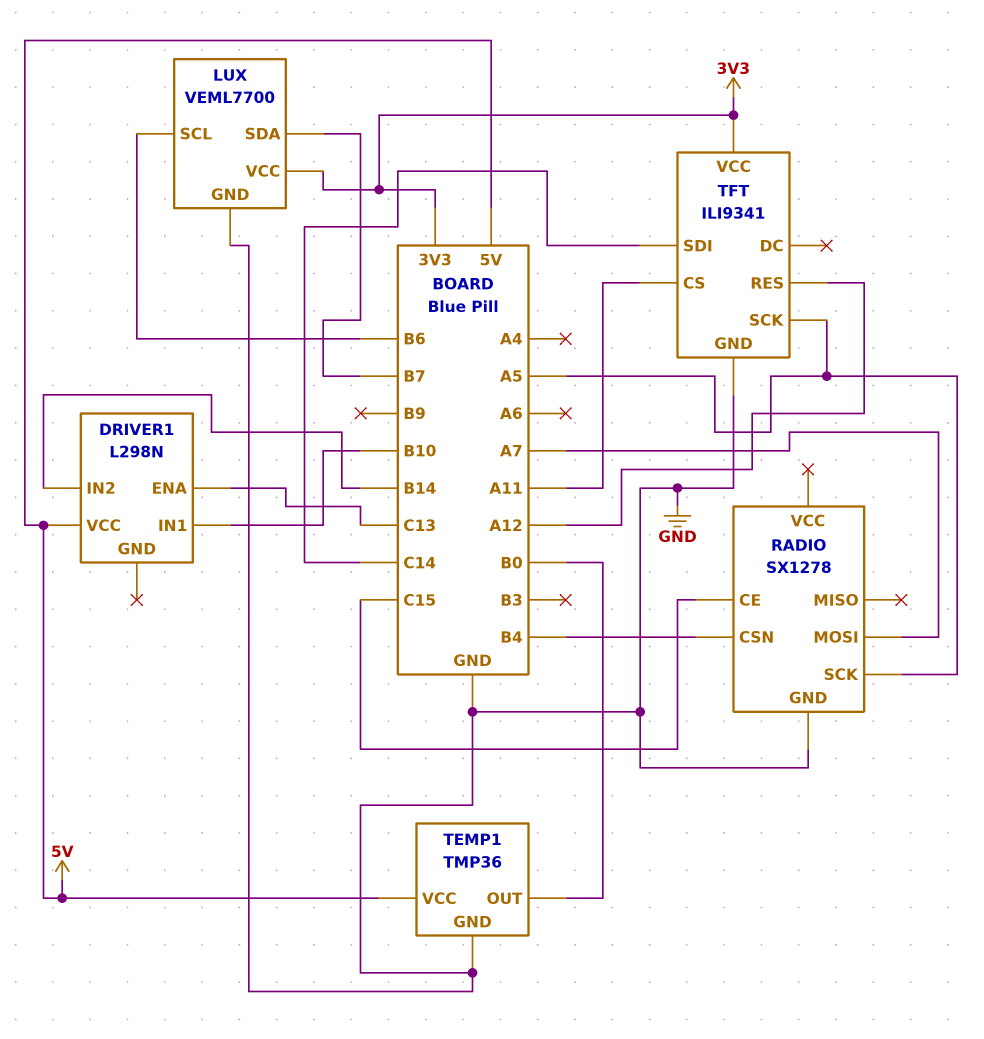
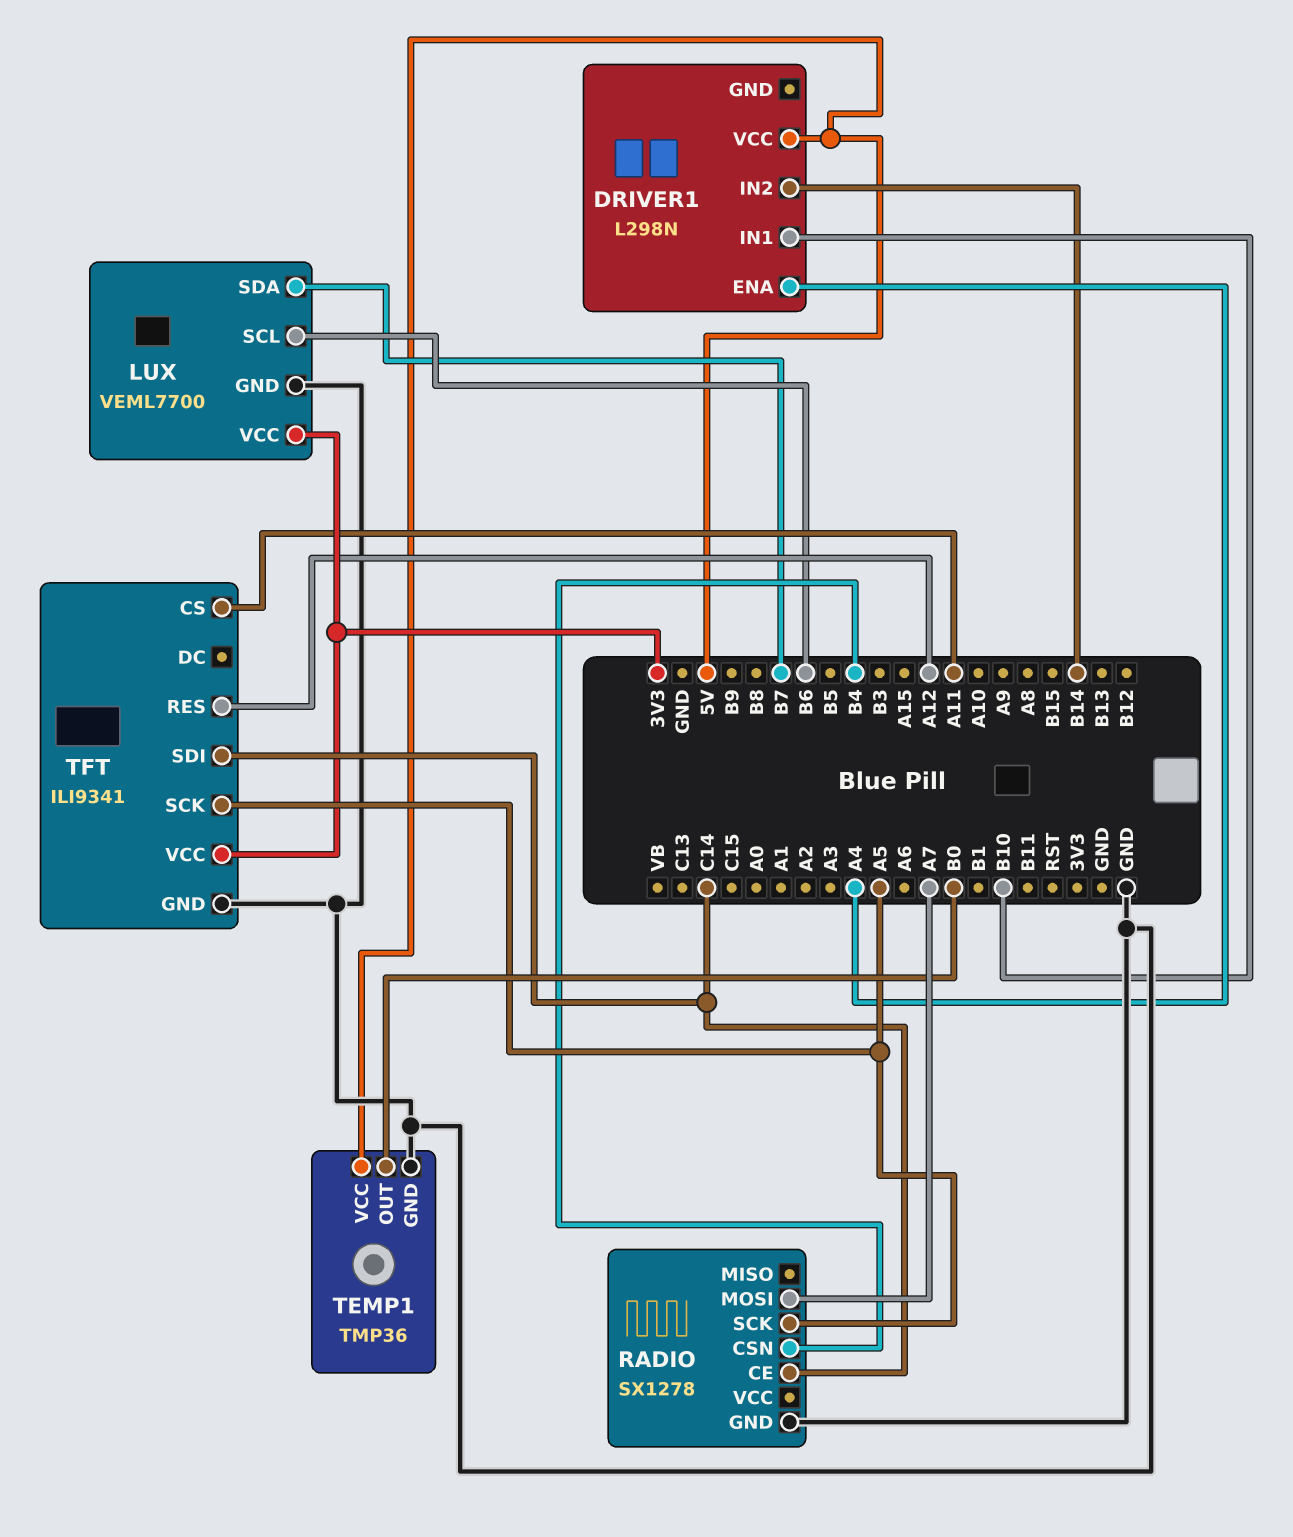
DRIVER1 pin ENA: C13 -> A4
RADIO pin CE: C15 -> C14

